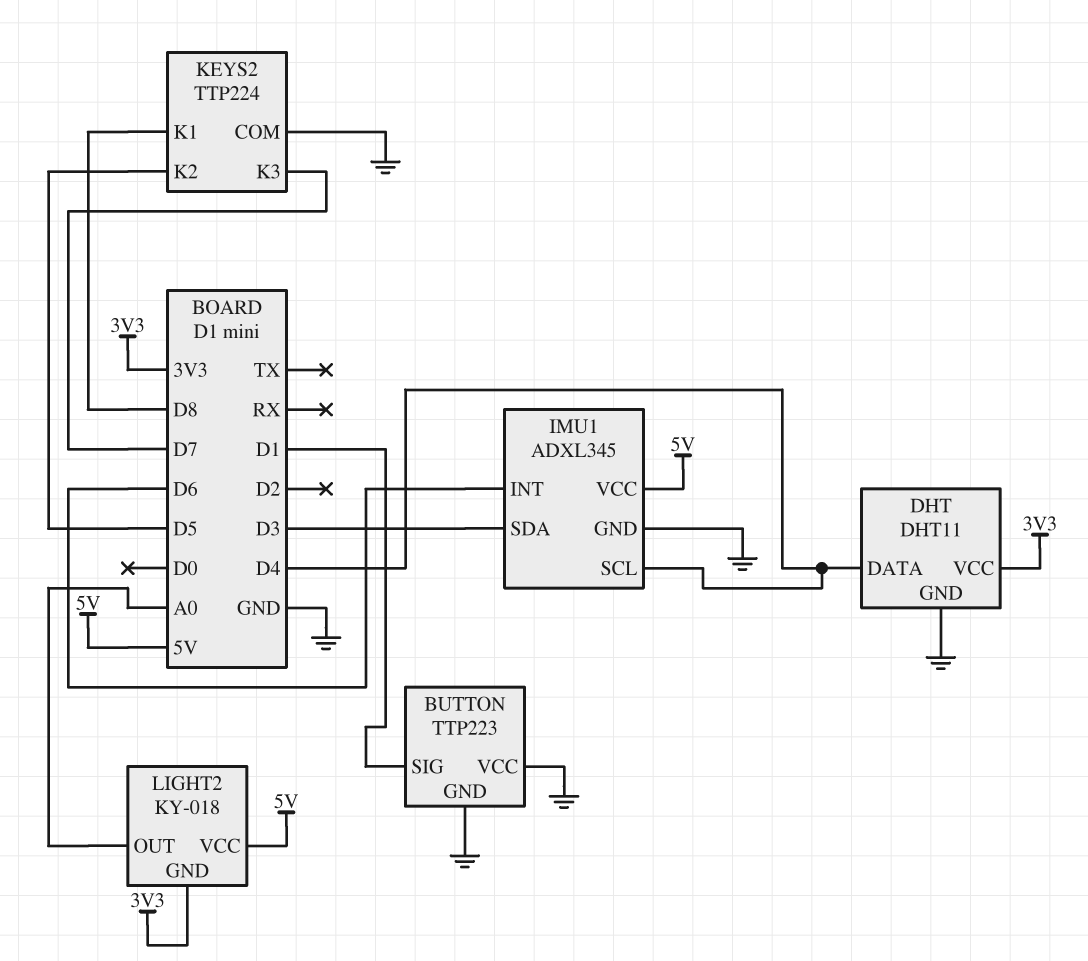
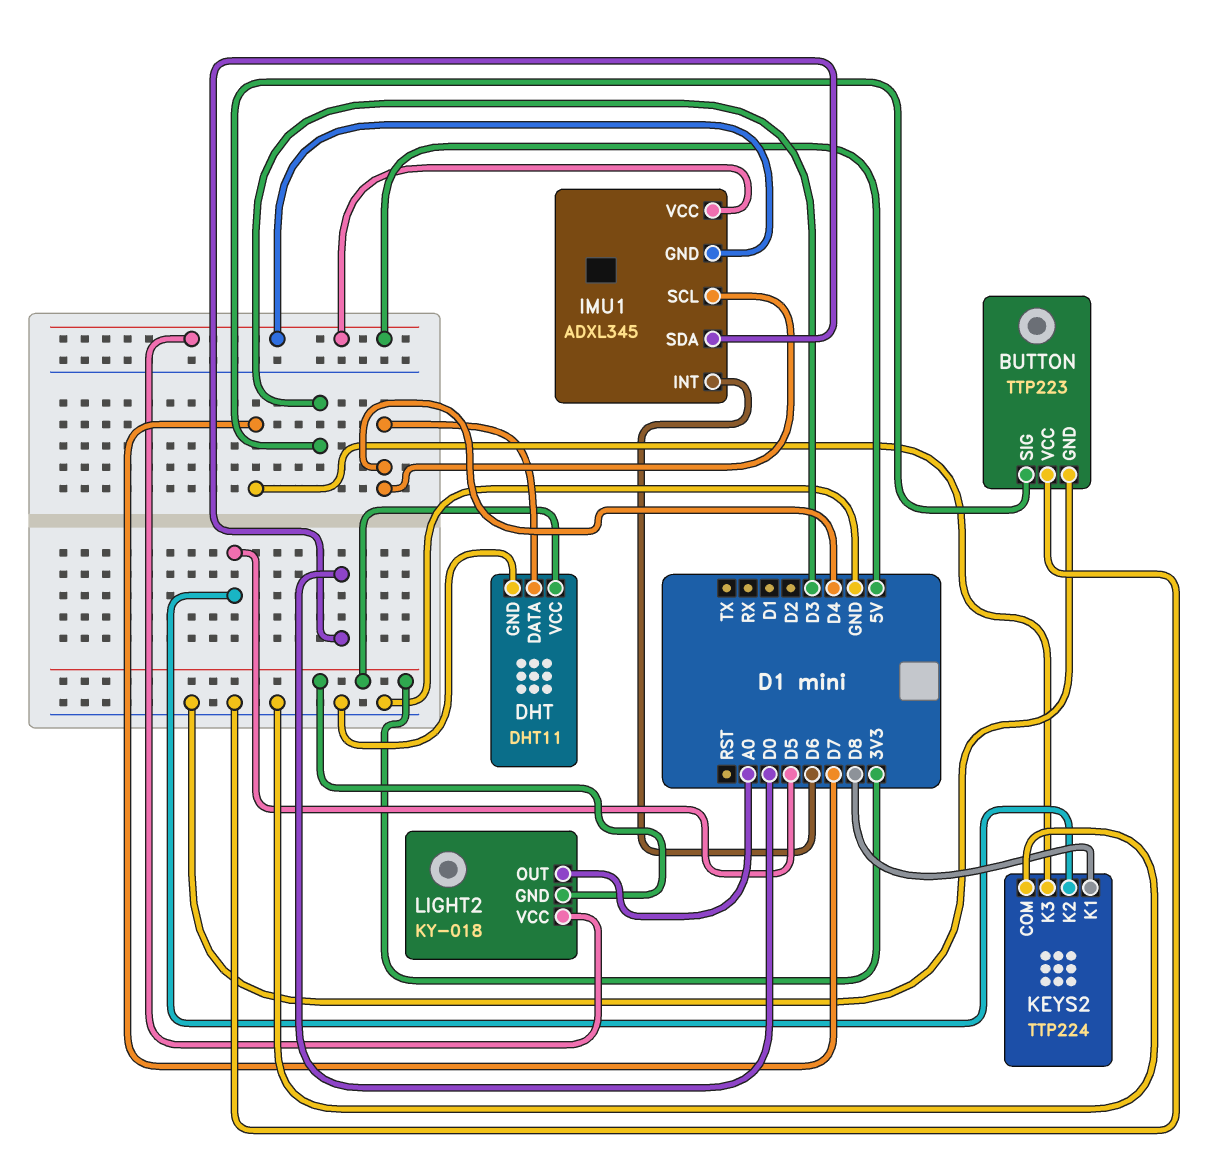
BUTTON pin SIG: D1 -> D3
IMU1 pin GND: GND -> 5V
IMU1 pin SDA: D3 -> D0

